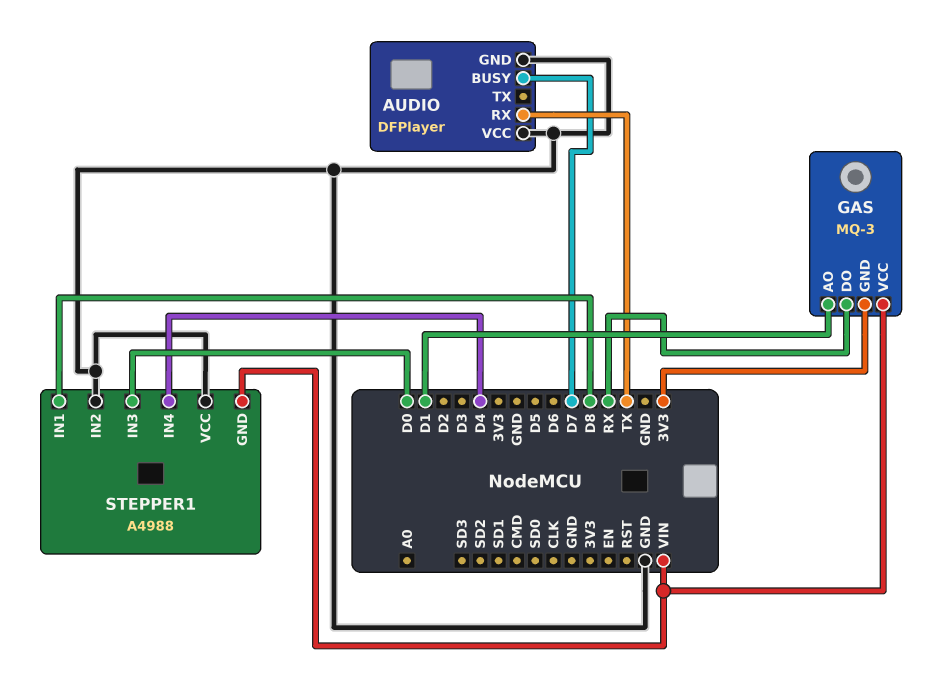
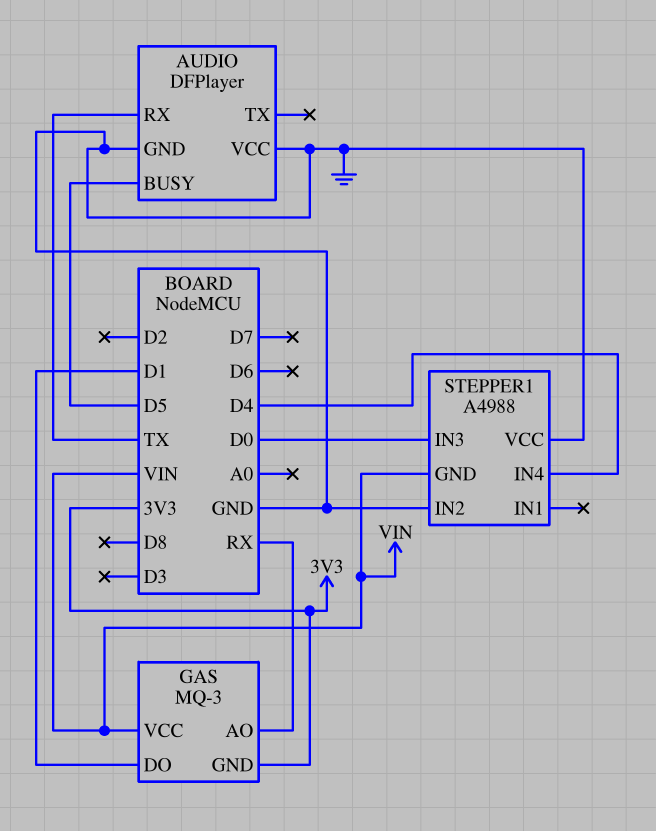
AUDIO pin BUSY: D7 -> D5
GAS pin AO: D1 -> RX
GAS pin DO: RX -> D1
STEPPER1 pin IN1: D8 -> none

